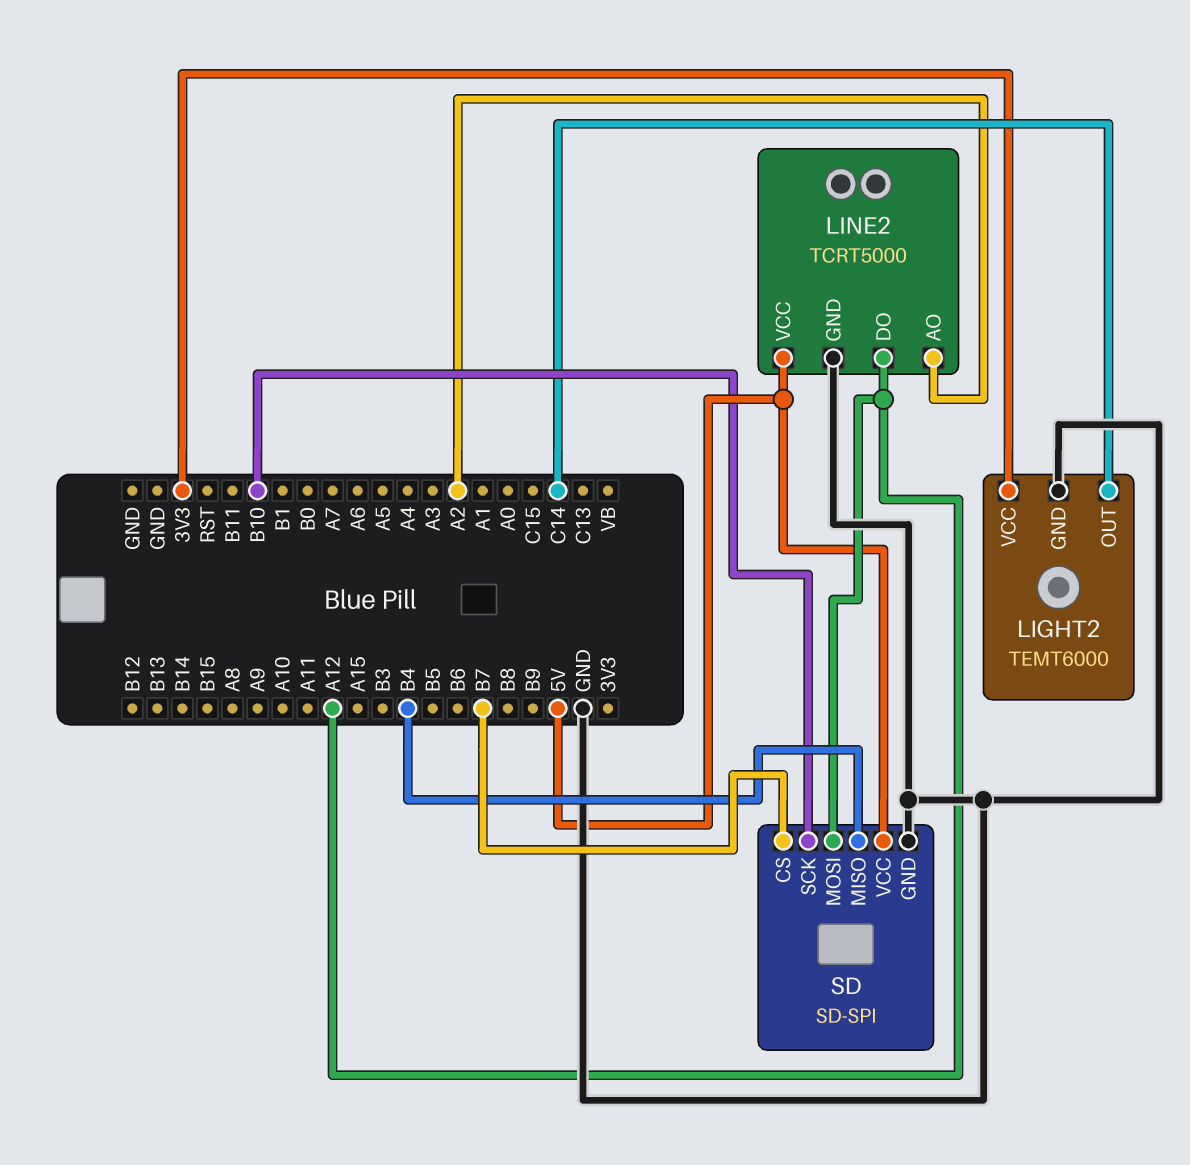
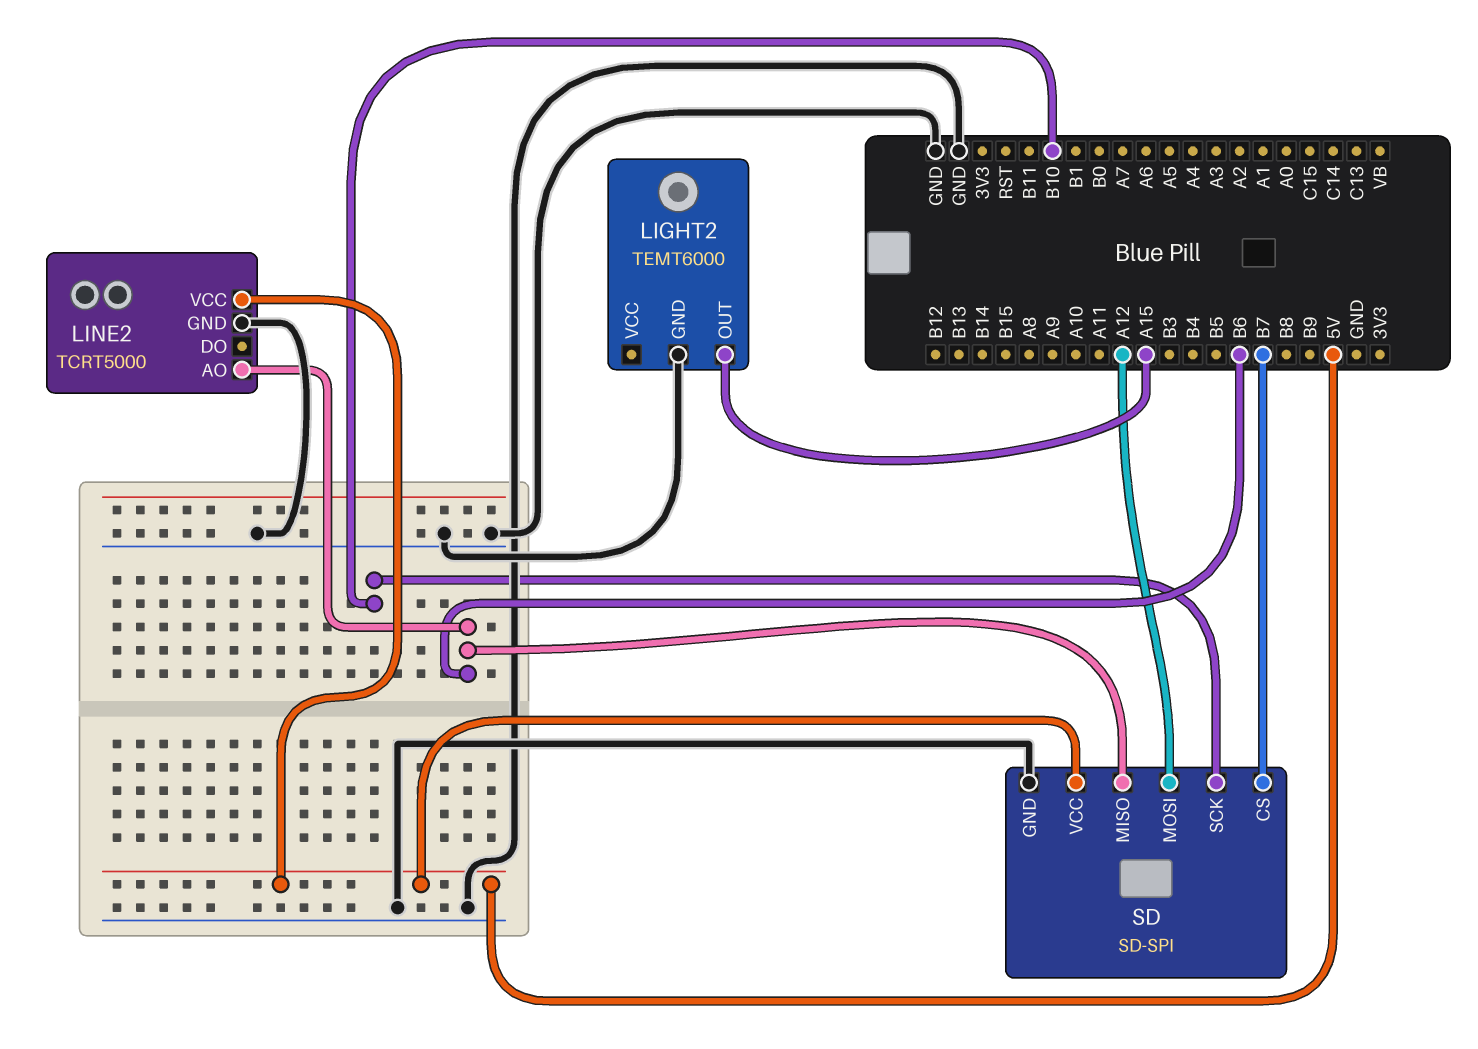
LIGHT2 pin OUT: C14 -> A15
LIGHT2 pin VCC: 3V3 -> none
LINE2 pin AO: A2 -> B6
LINE2 pin DO: A12 -> none
SD pin MISO: B4 -> B6

